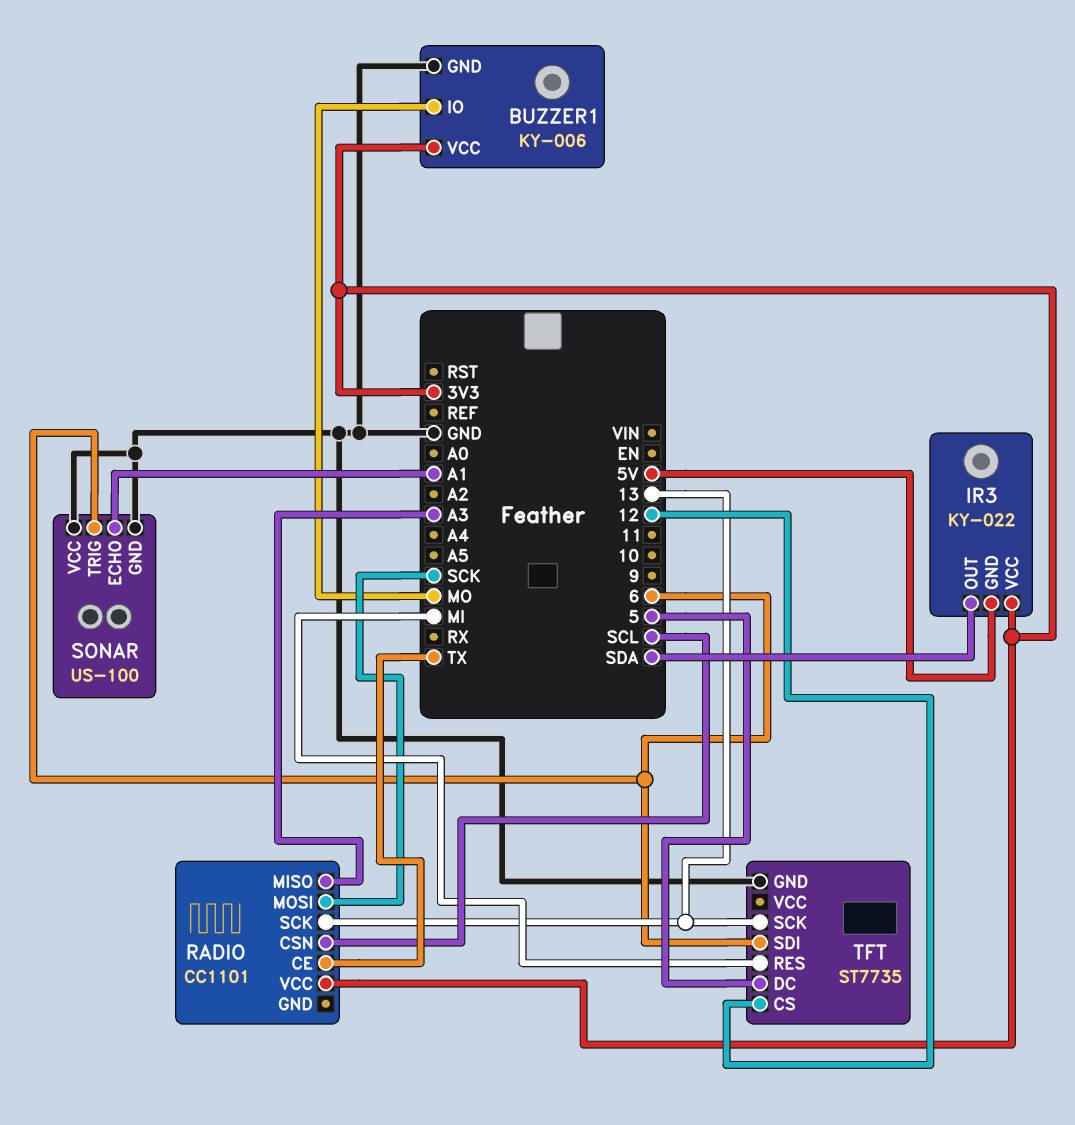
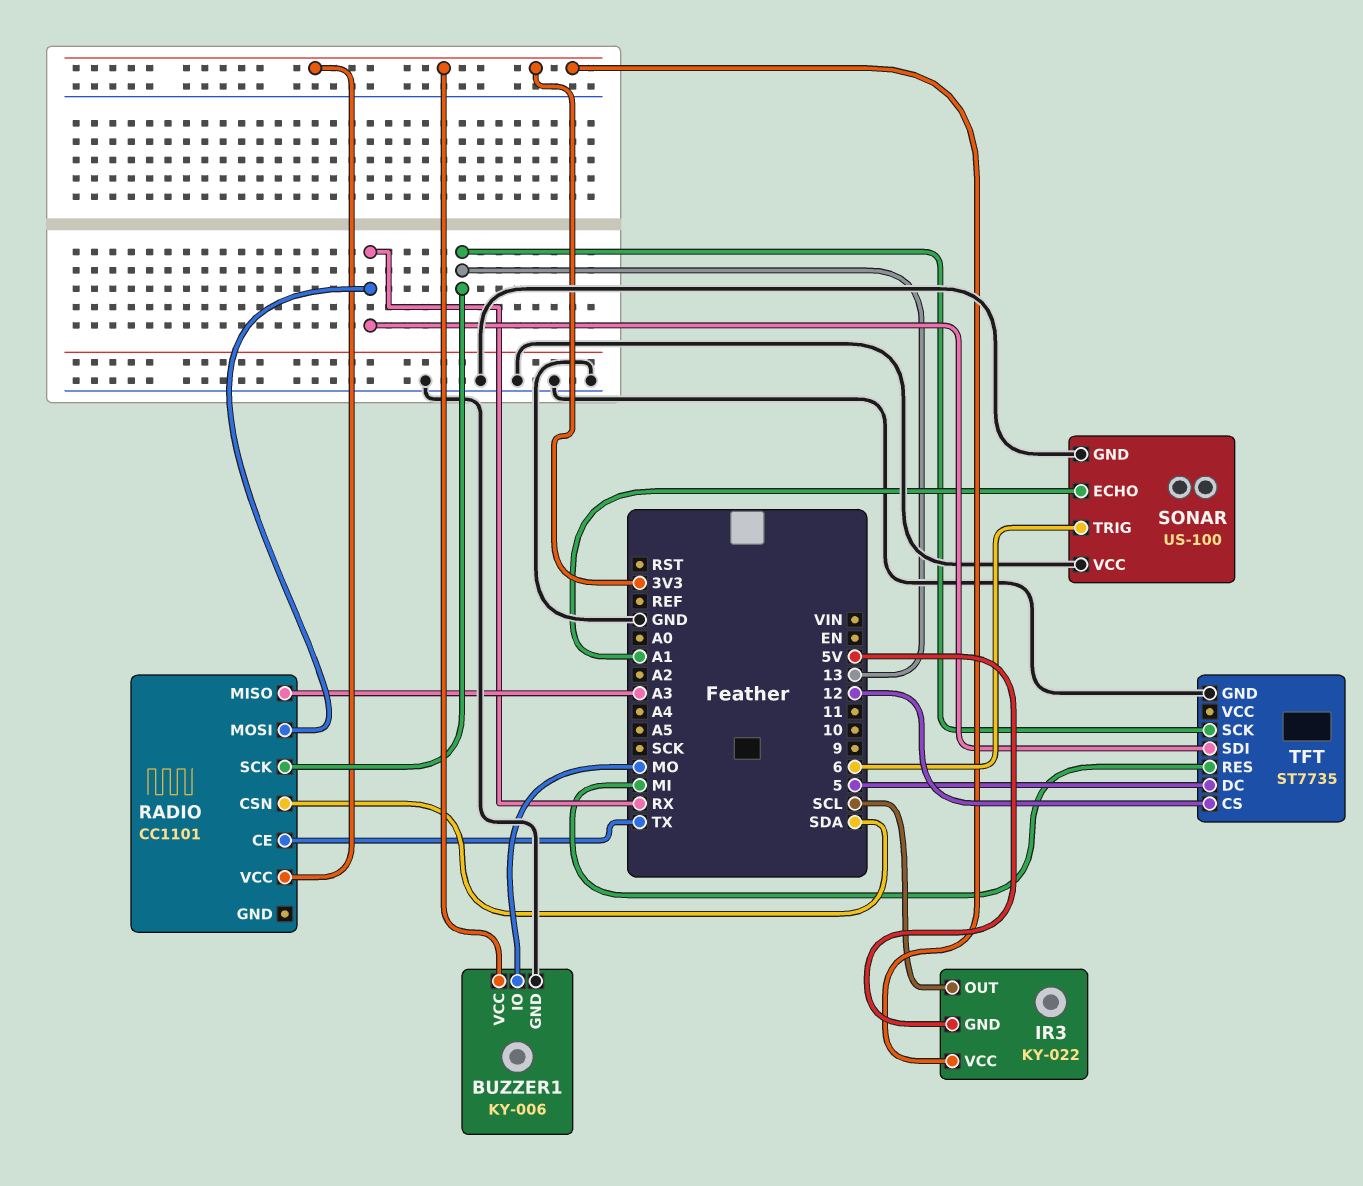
IR3 pin OUT: SDA -> SCL
RADIO pin CSN: SCL -> SDA
RADIO pin MOSI: SCK -> RX
TFT pin SDI: 6 -> RX

